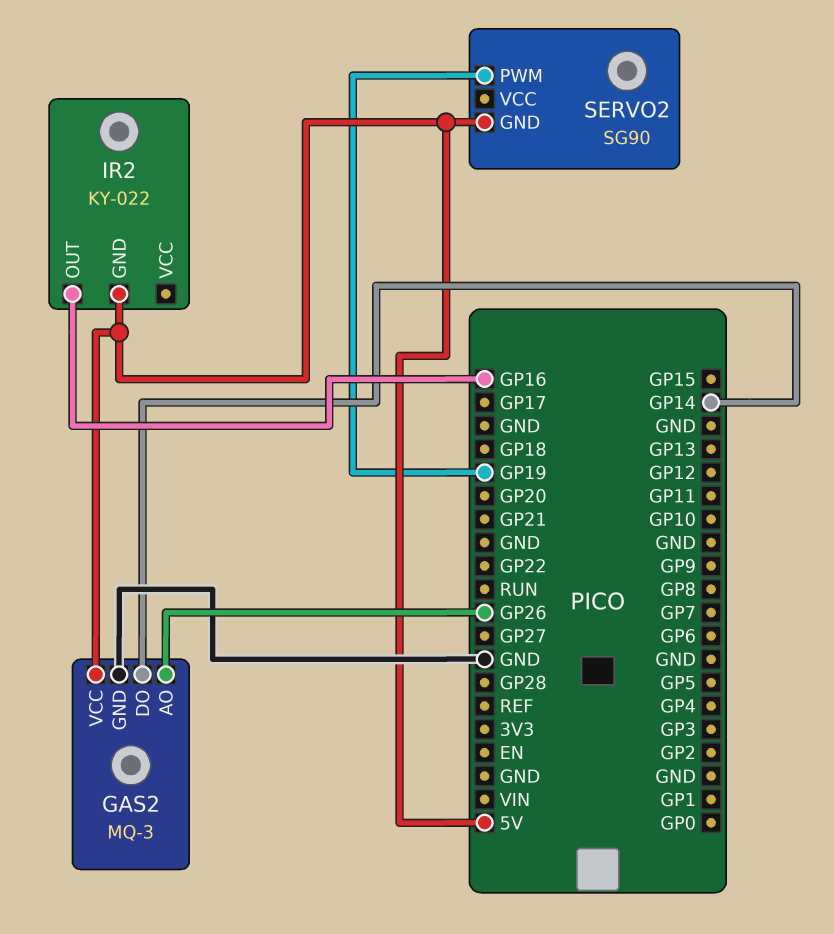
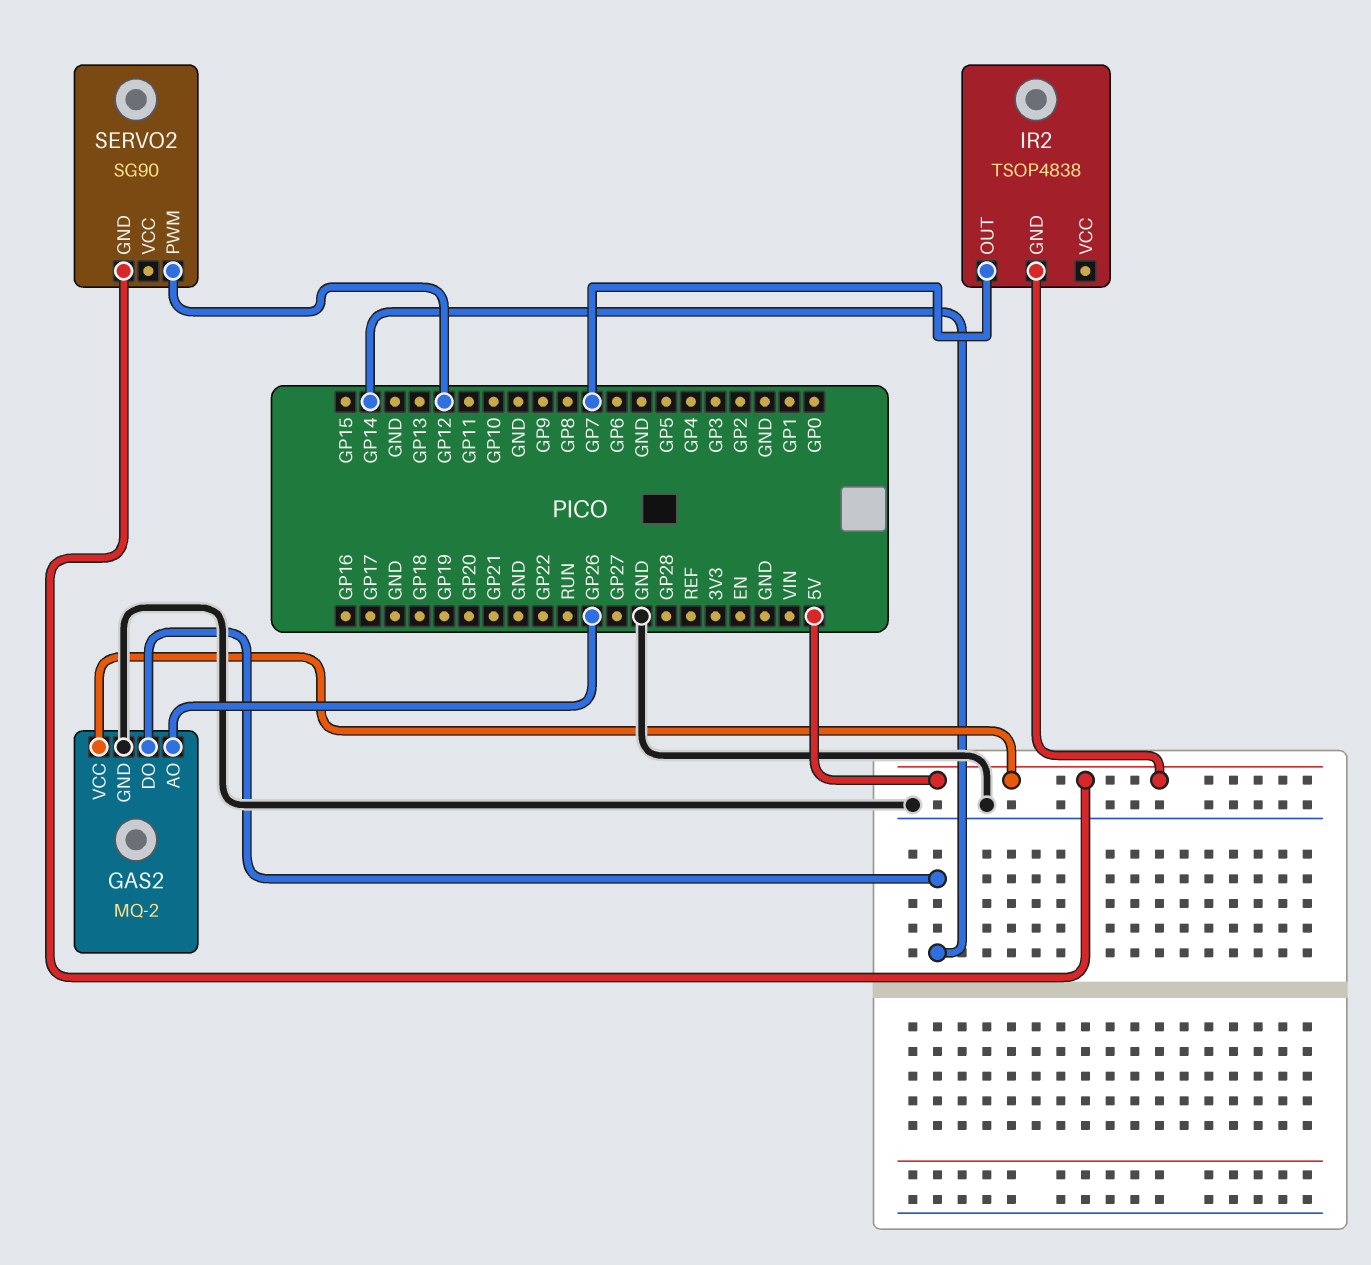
GAS2: MQ-3 -> MQ-2
IR2: KY-022 -> TSOP4838
IR2 pin OUT: GP16 -> GP7
SERVO2 pin PWM: GP19 -> GP12

